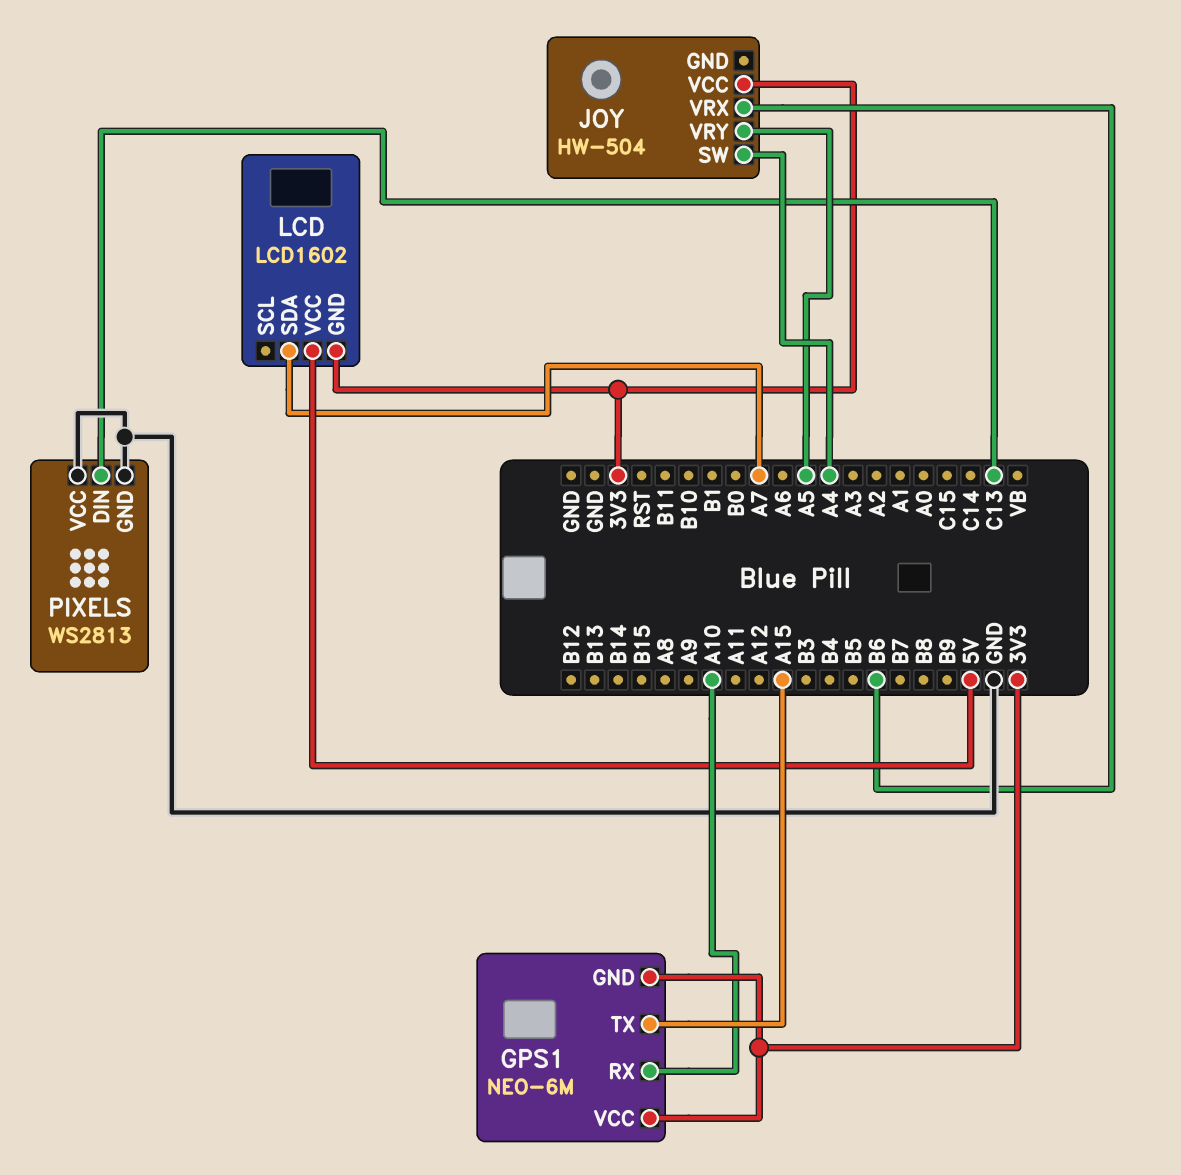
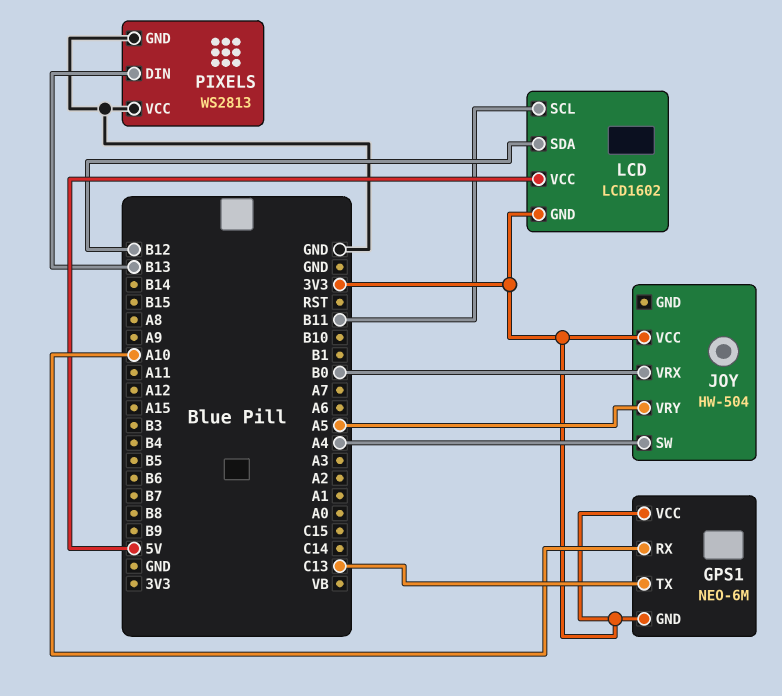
GPS1 pin TX: A15 -> C13
JOY pin VRX: B6 -> B0
LCD pin SCL: none -> B11
LCD pin SDA: A7 -> B12
PIXELS pin DIN: C13 -> B13

